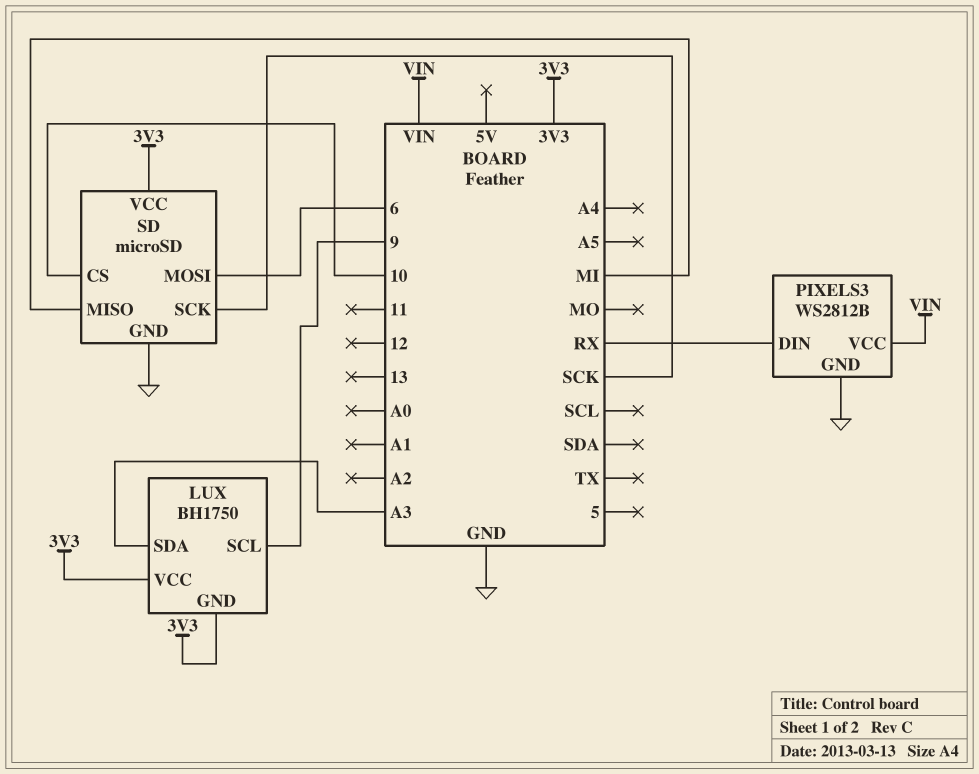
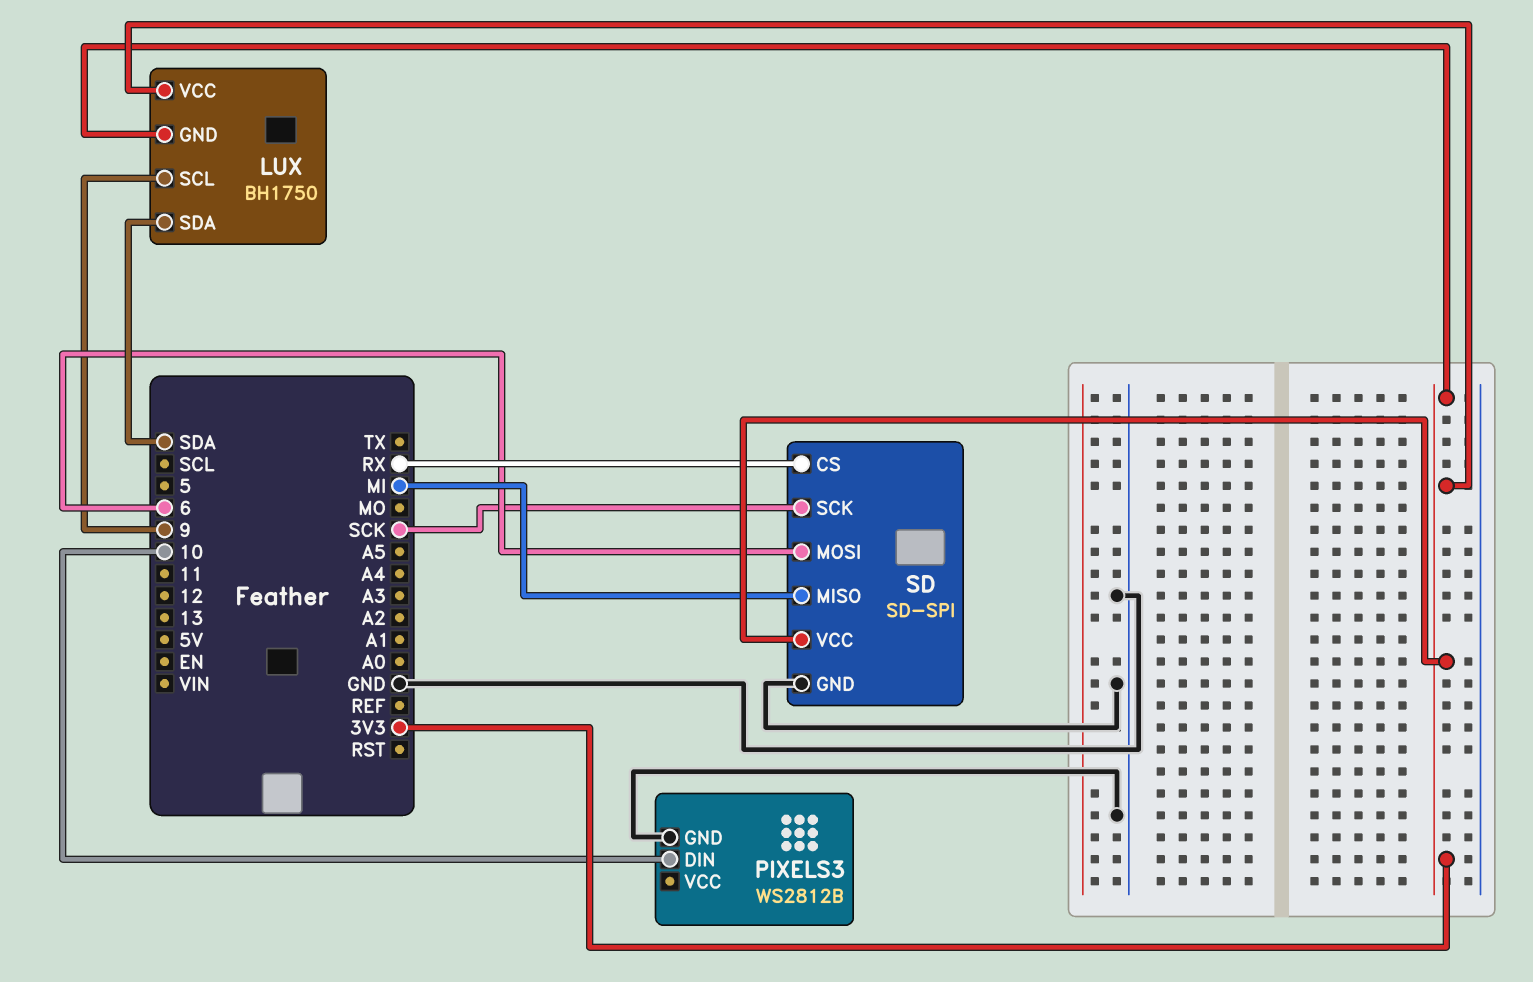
LUX pin SDA: A3 -> SDA
PIXELS3 pin DIN: RX -> 10
PIXELS3 pin VCC: VIN -> none
SD: microSD -> SD-SPI
SD pin CS: 10 -> RX

